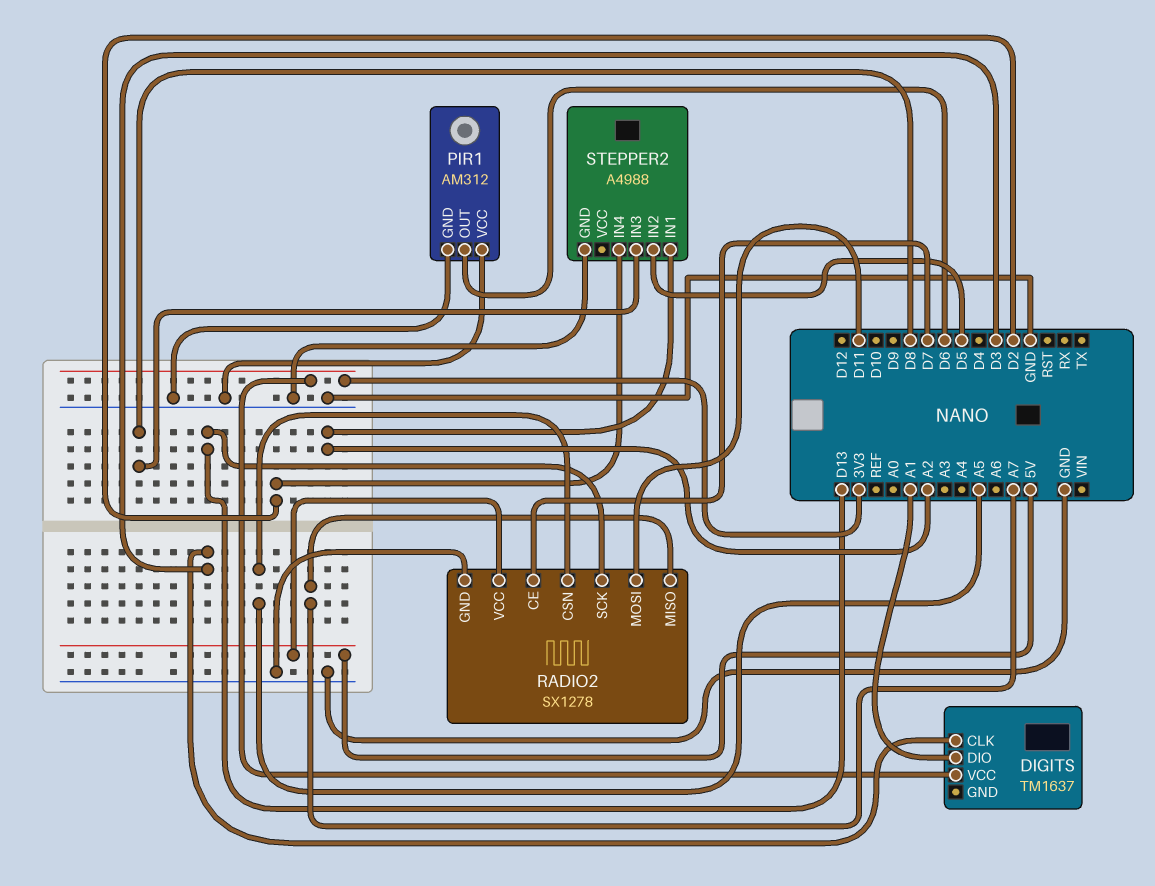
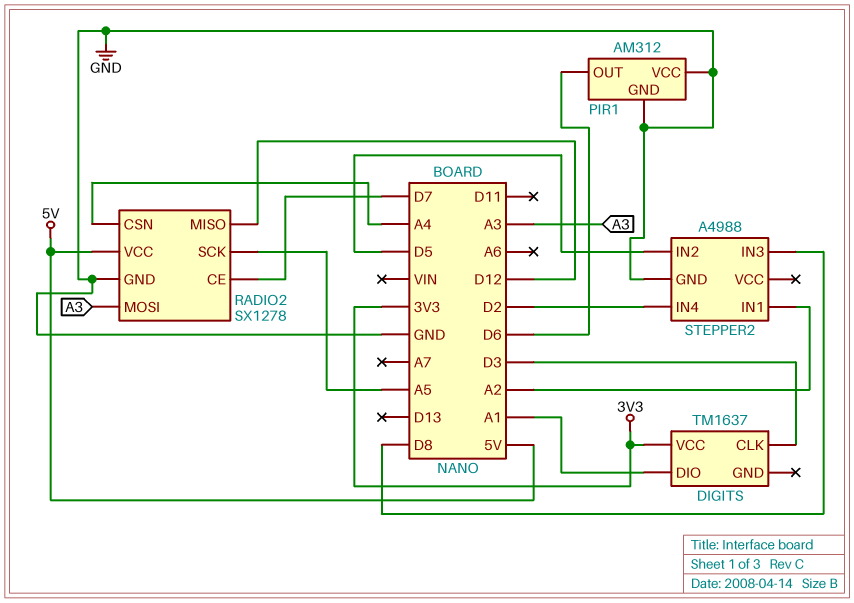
RADIO2 pin CSN: A5 -> A4
RADIO2 pin MISO: A7 -> D12
RADIO2 pin MOSI: D11 -> A3
RADIO2 pin SCK: D13 -> A5

